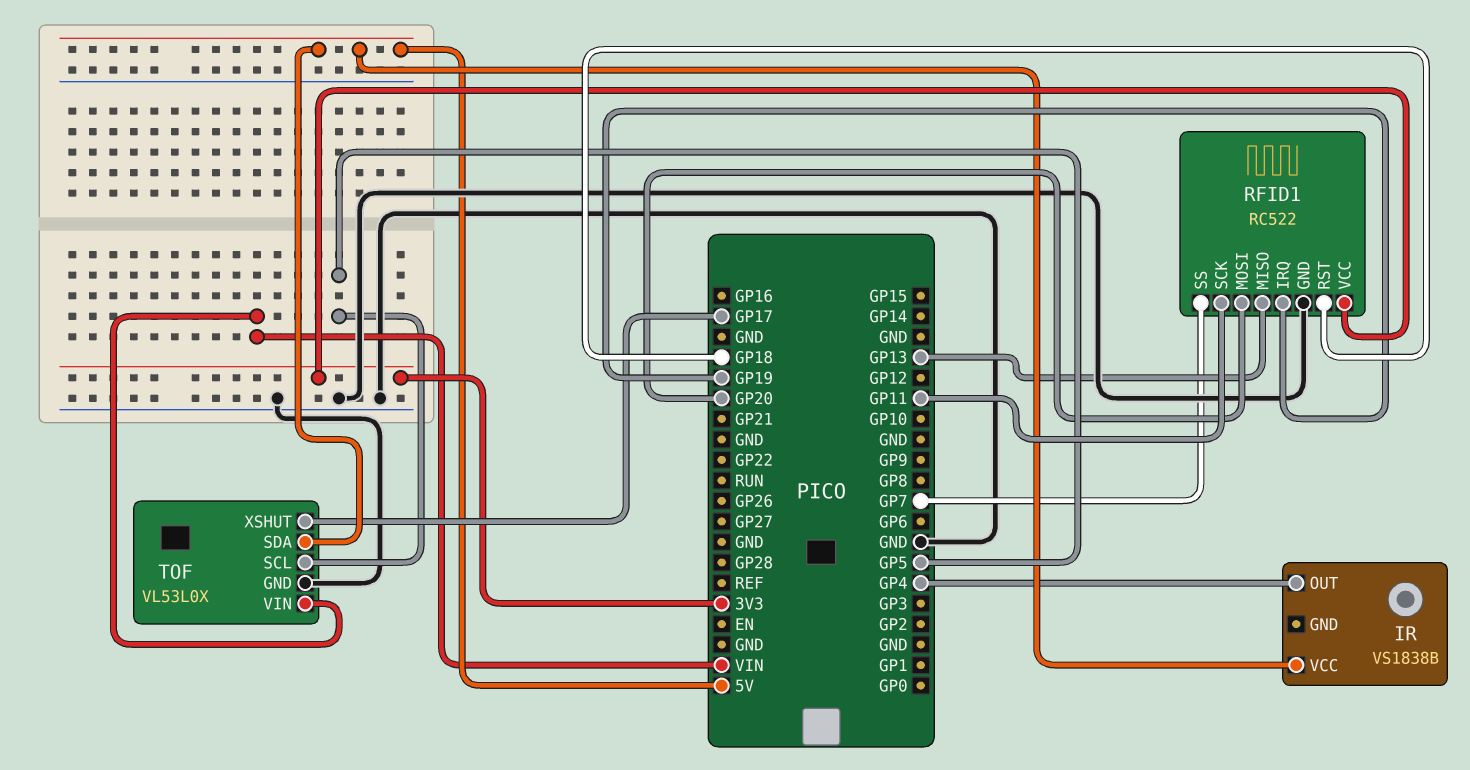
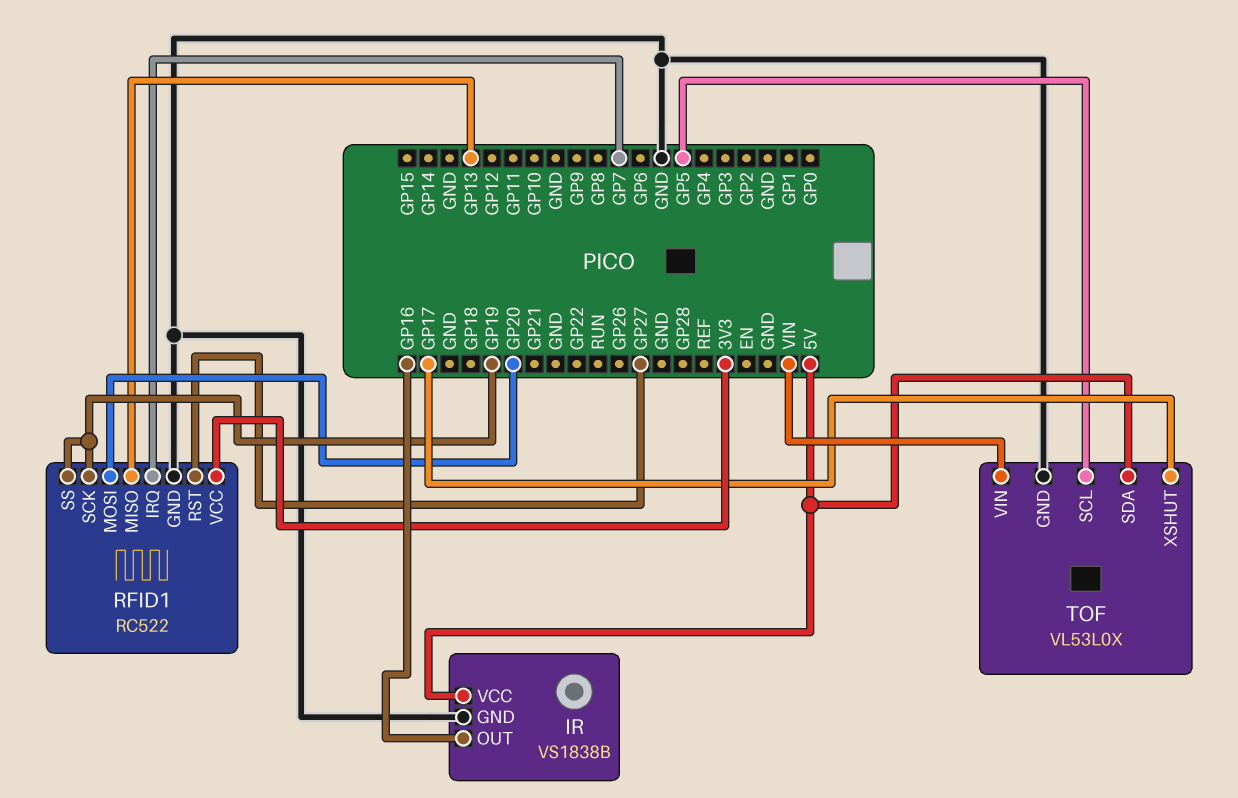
IR pin GND: none -> GND
IR pin OUT: GP4 -> GP16
RFID1 pin IRQ: GP19 -> GP7
RFID1 pin RST: GP18 -> GP27
RFID1 pin SCK: GP11 -> GP19
RFID1 pin SS: GP7 -> GP19

